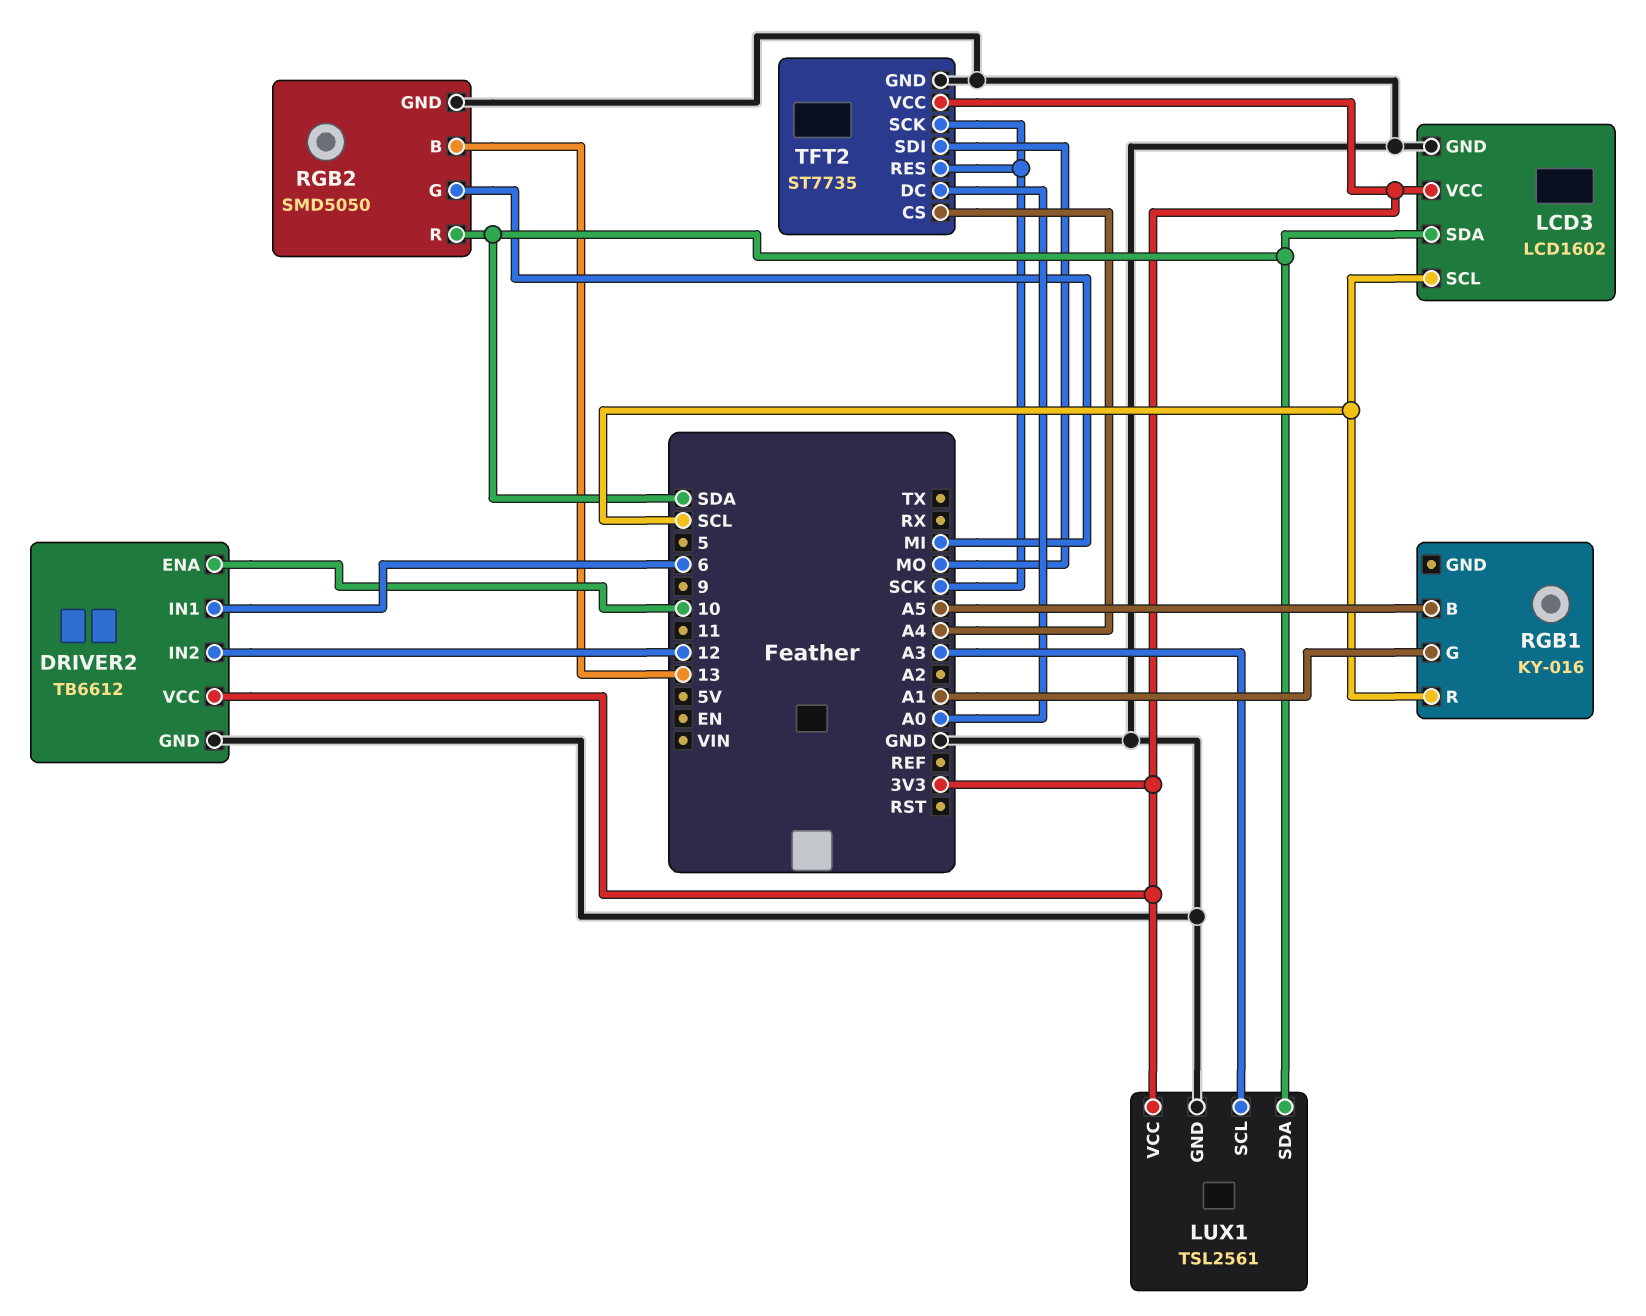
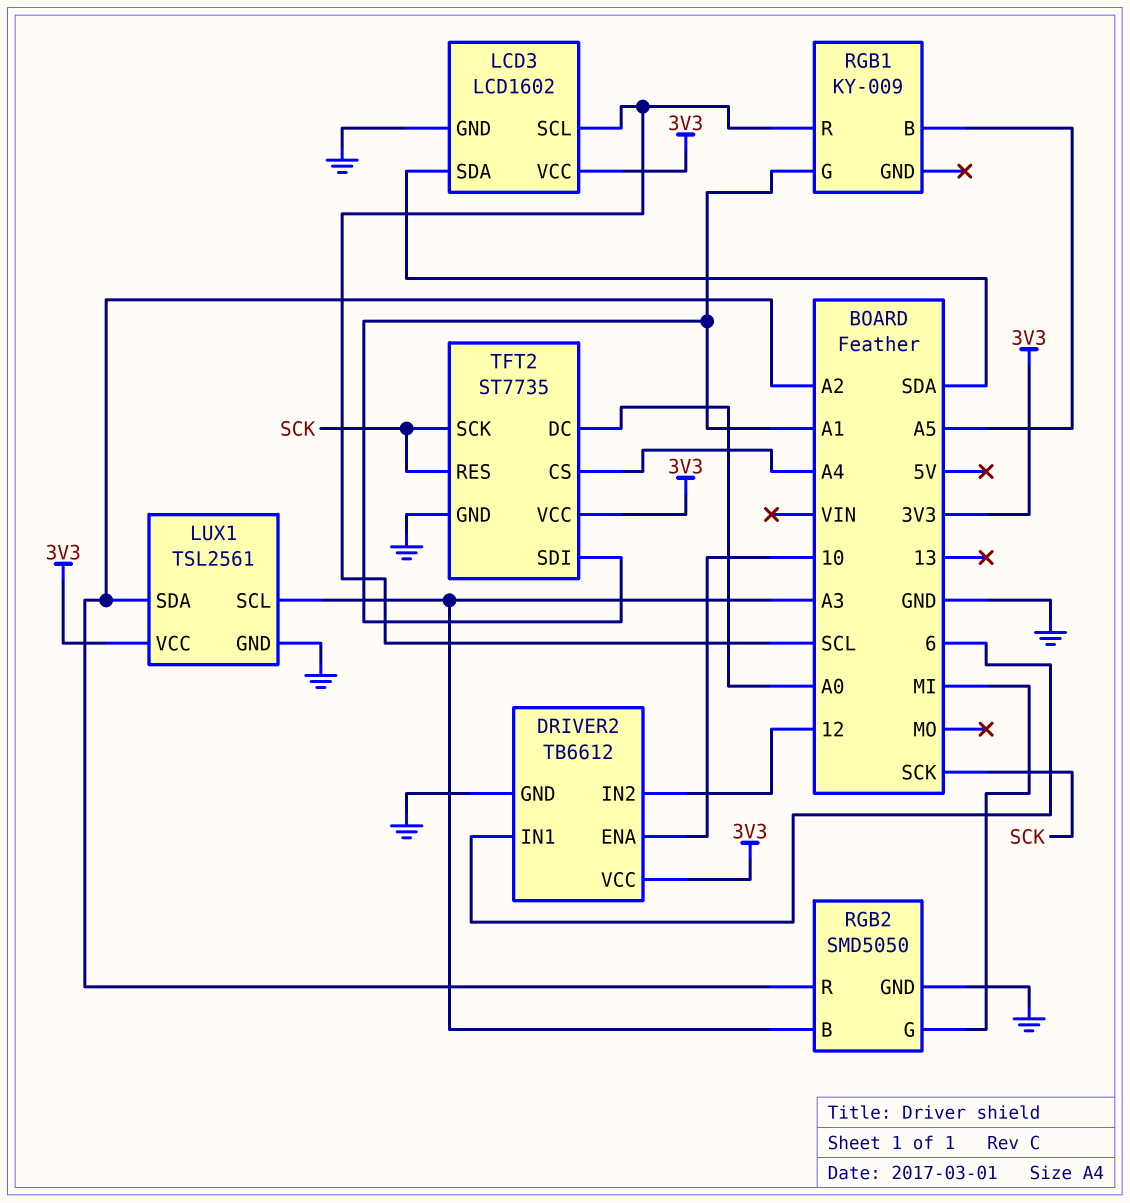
LUX1 pin SDA: SDA -> A2
RGB1: KY-016 -> KY-009
RGB2 pin B: 13 -> A3
RGB2 pin R: SDA -> A2
TFT2 pin SDI: MO -> A1

